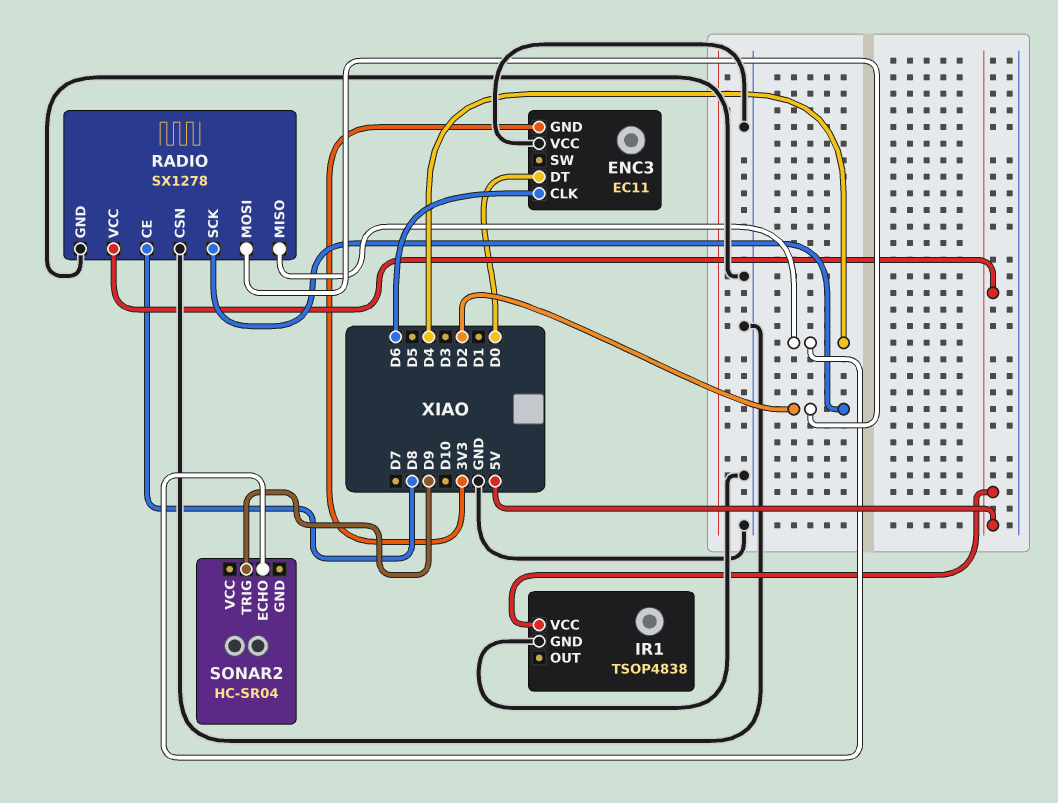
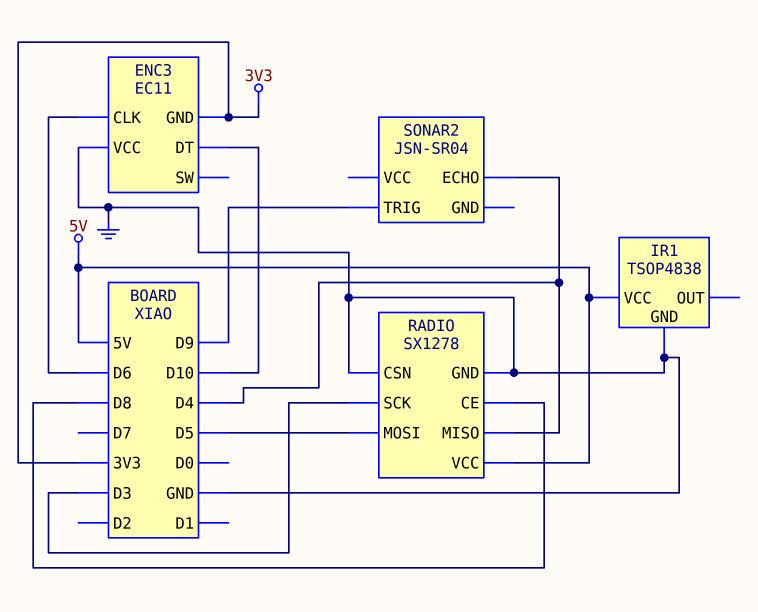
ENC3 pin DT: D0 -> D10
RADIO pin MOSI: D2 -> D5
RADIO pin SCK: D2 -> D3
SONAR2: HC-SR04 -> JSN-SR04

